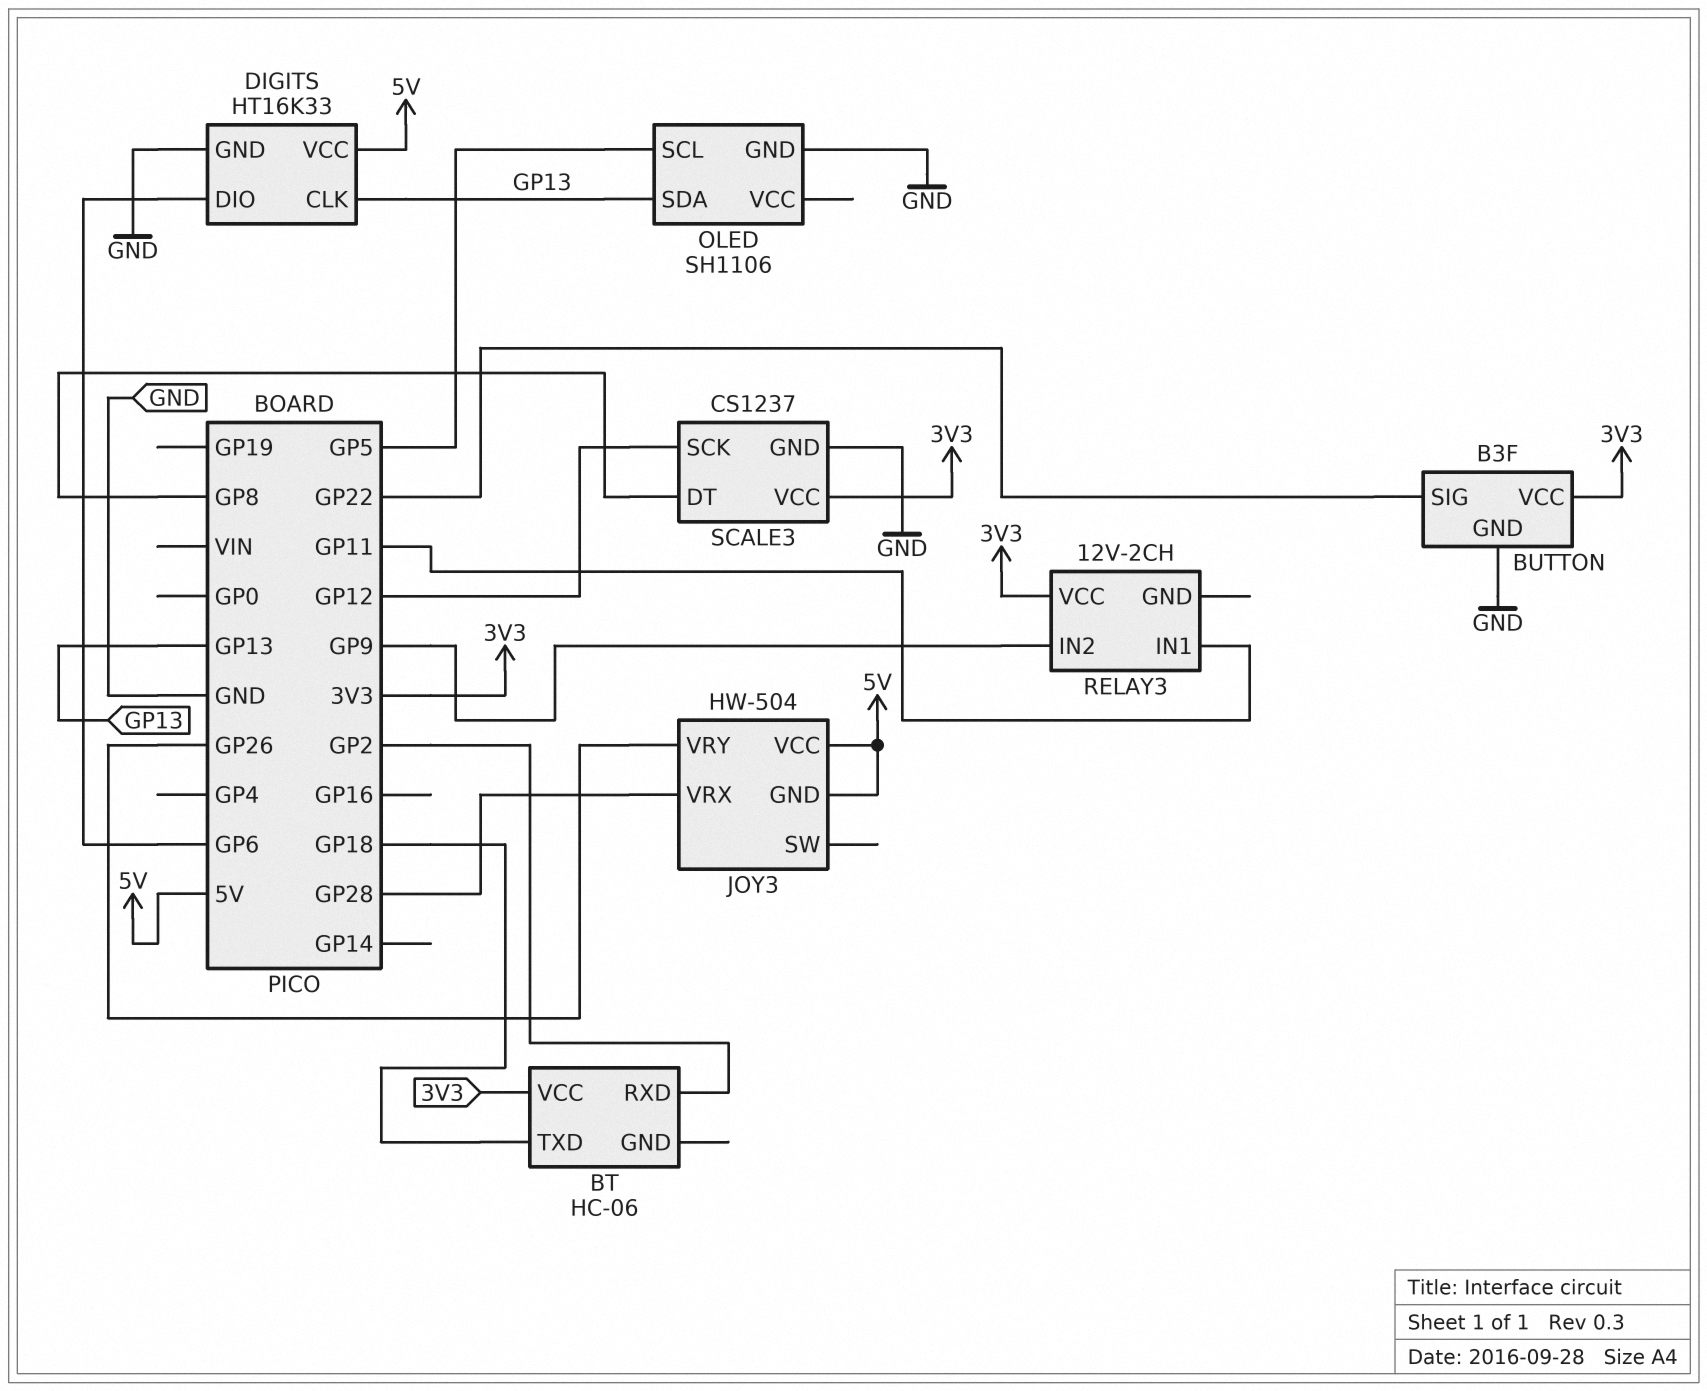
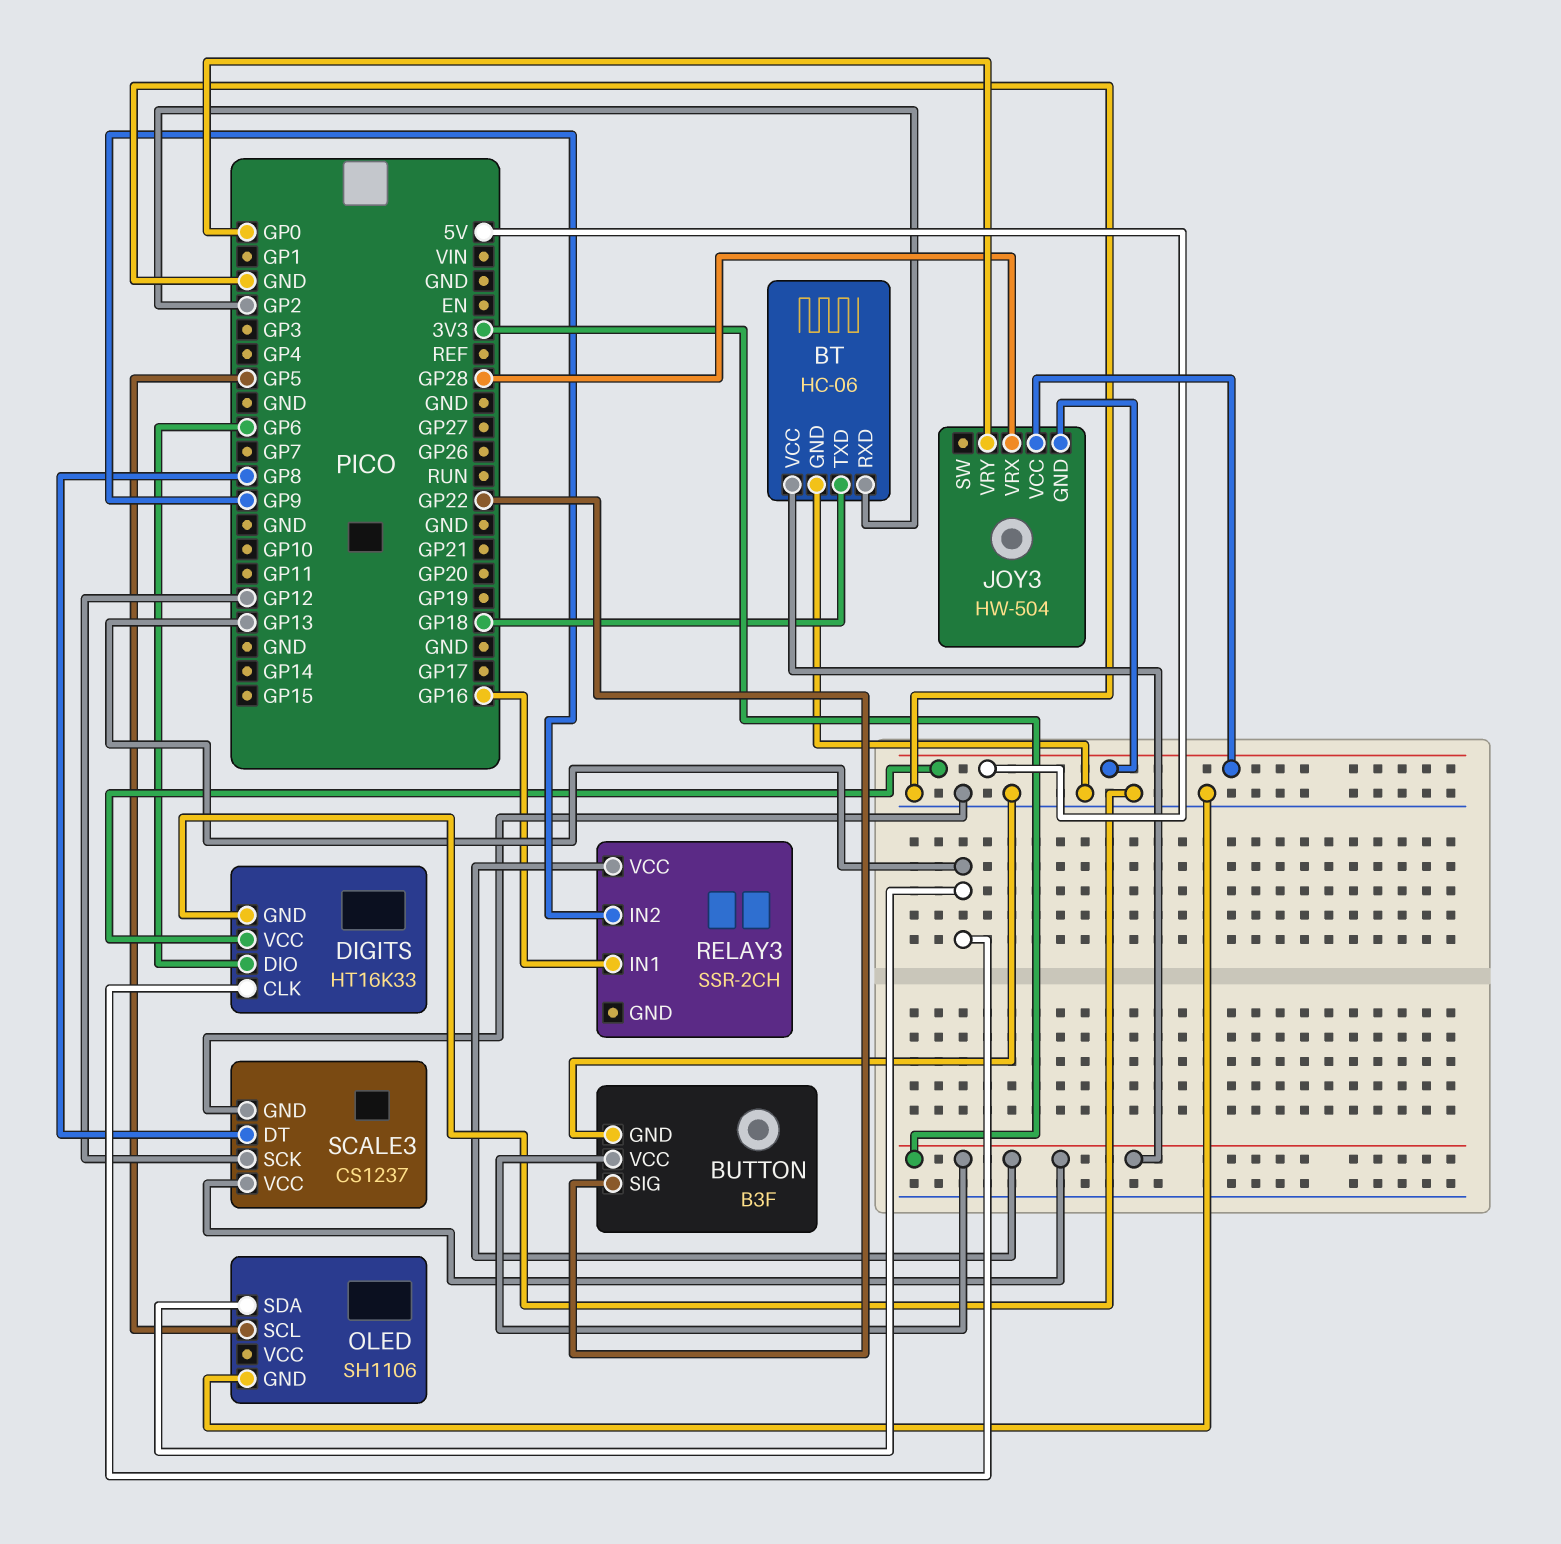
BT pin GND: none -> GND
JOY3 pin VRY: GP26 -> GP0
RELAY3: 12V-2CH -> SSR-2CH
RELAY3 pin IN1: GP11 -> GP16

